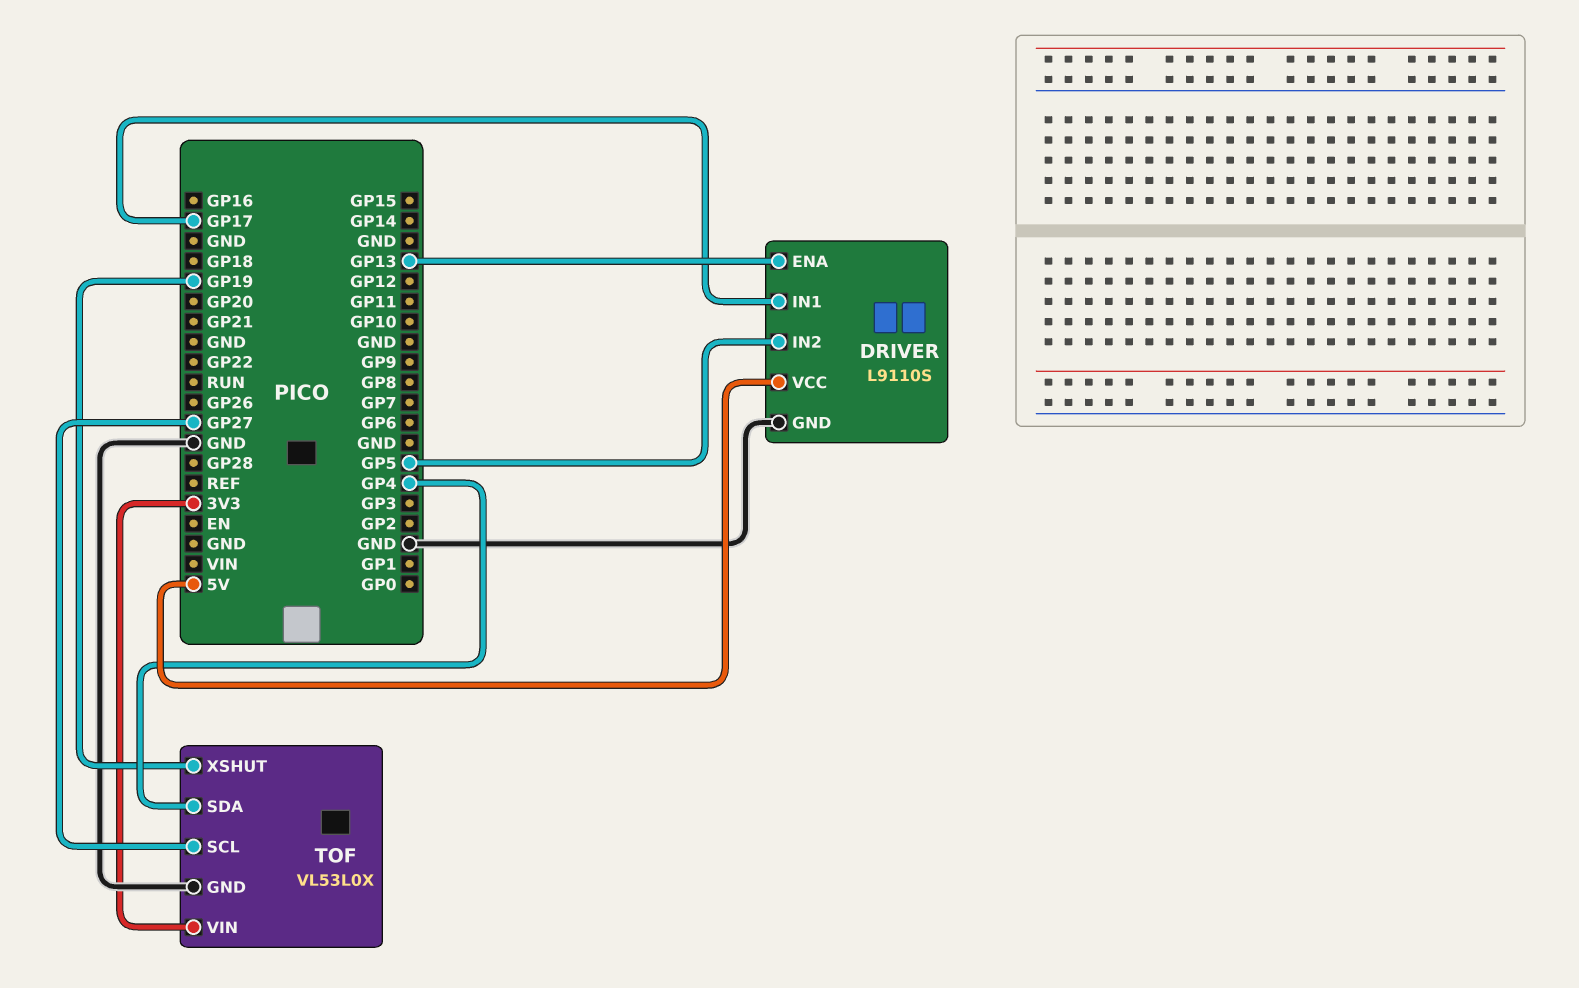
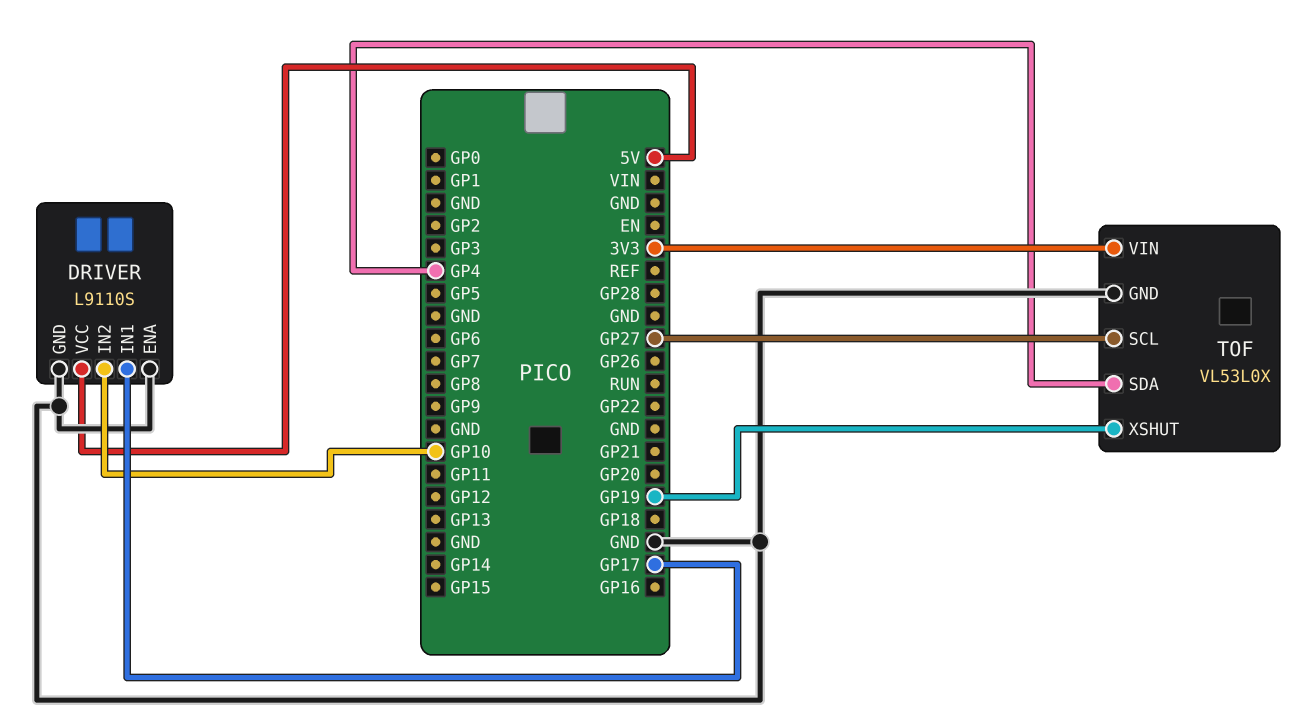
DRIVER pin ENA: GP13 -> GND
DRIVER pin IN2: GP5 -> GP10

